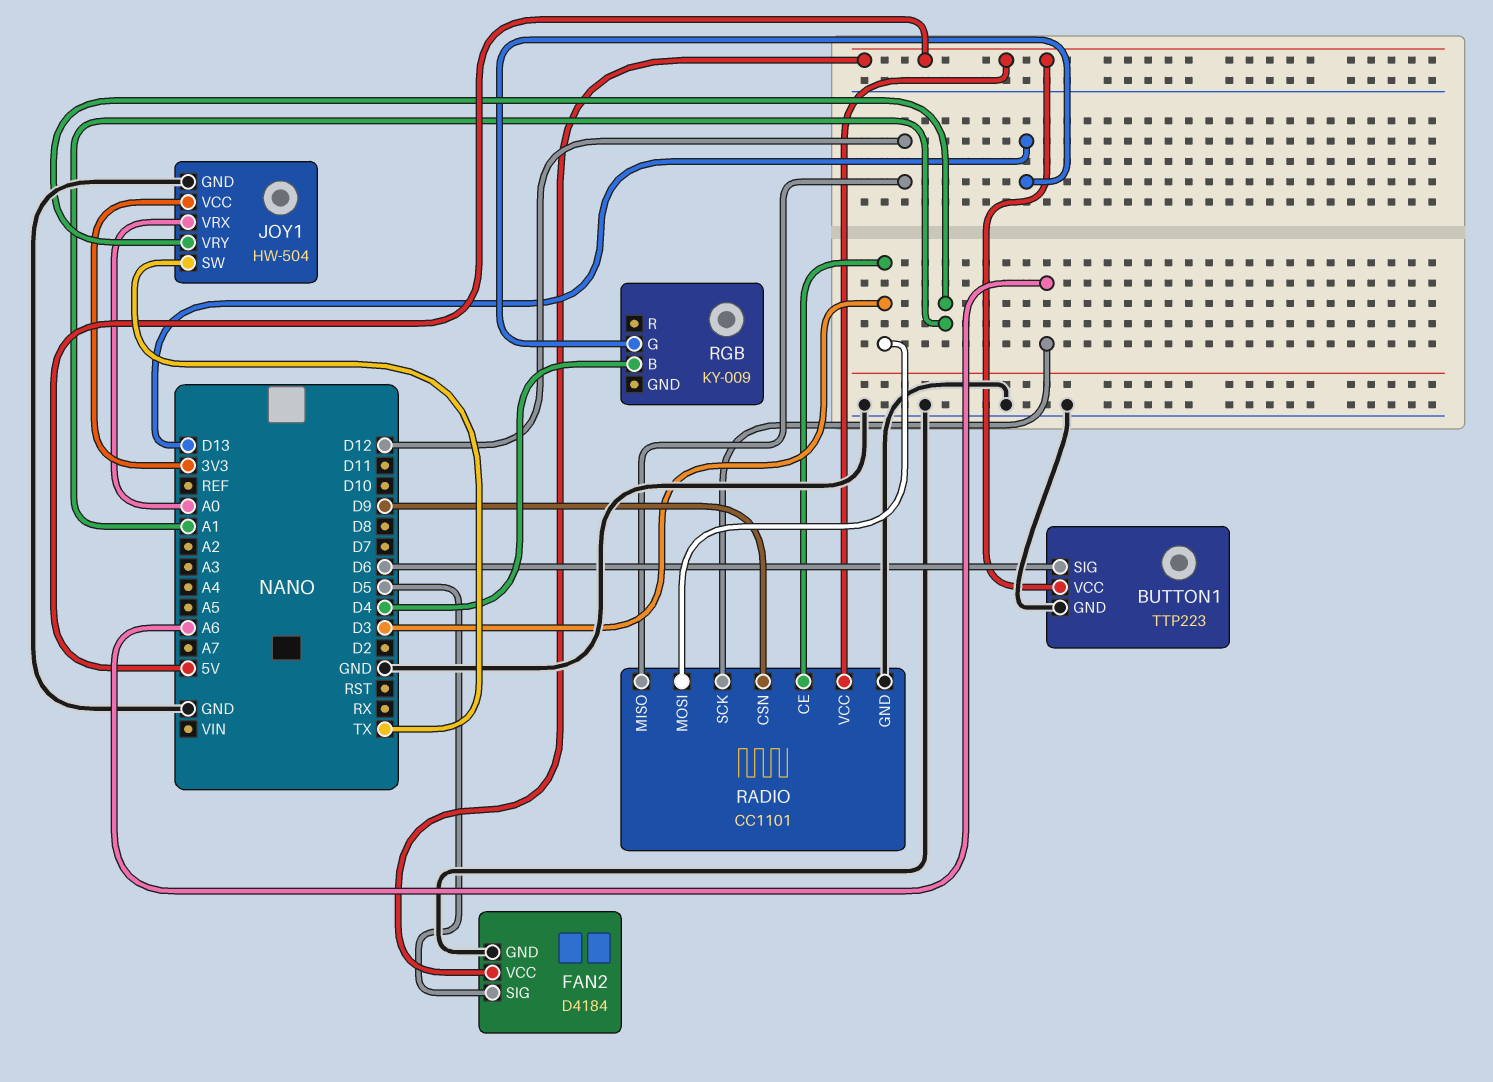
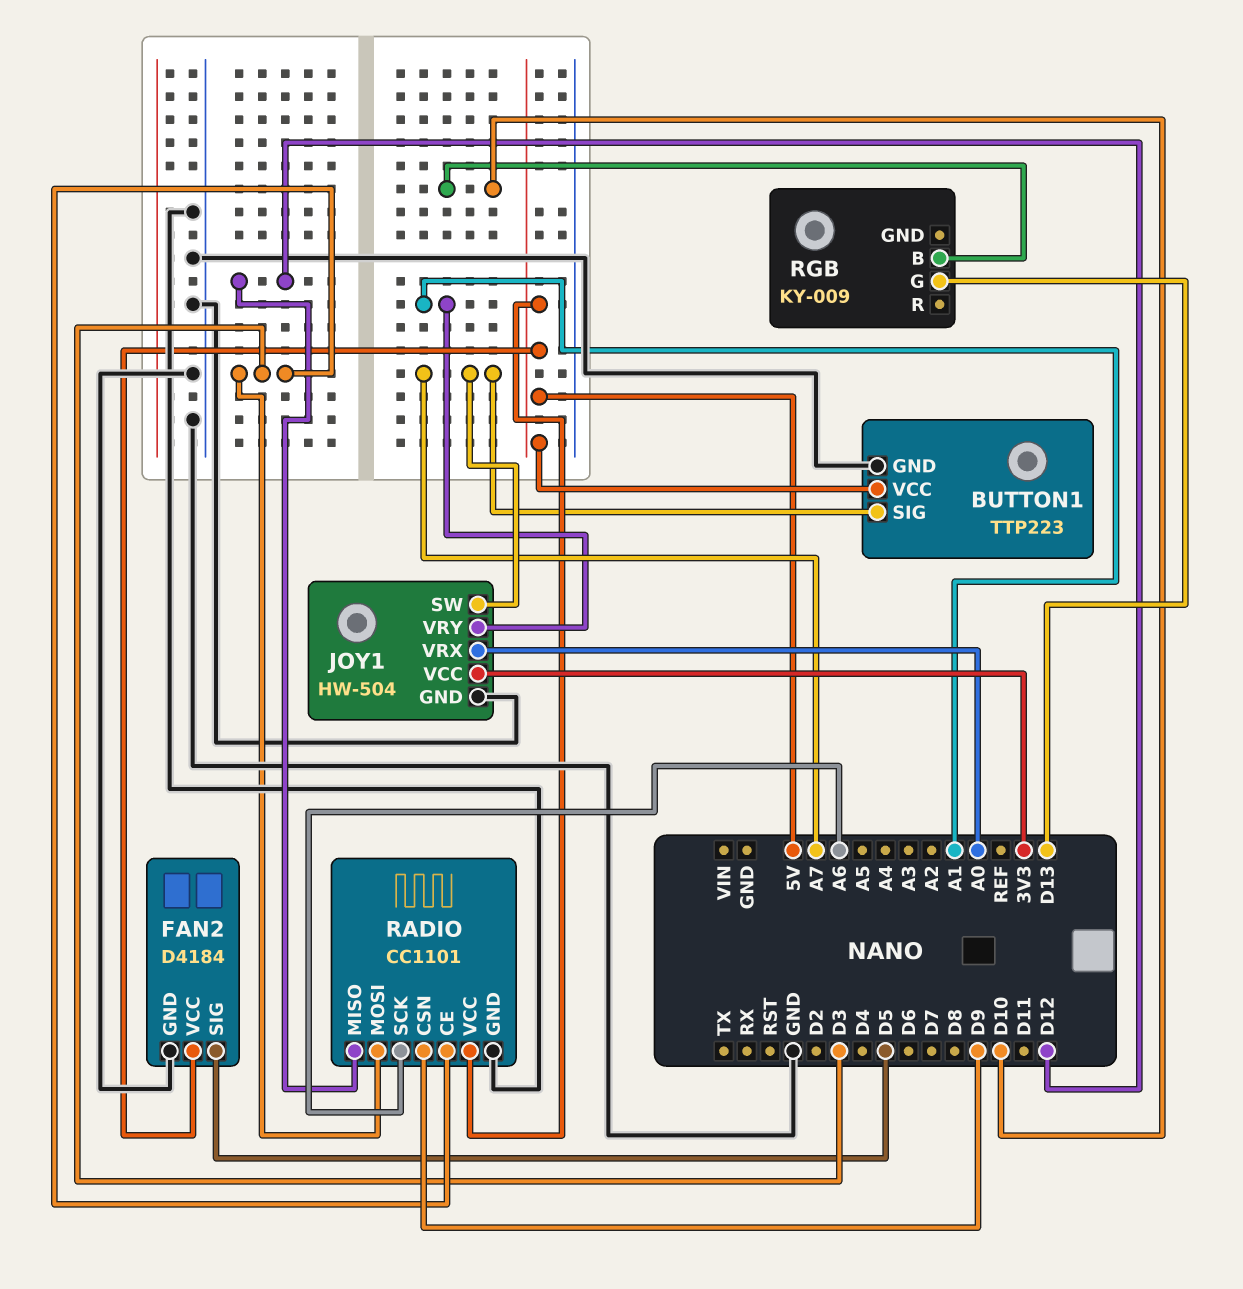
BUTTON1 pin SIG: D6 -> A7
JOY1 pin SW: TX -> A7
RGB pin B: D4 -> D10

